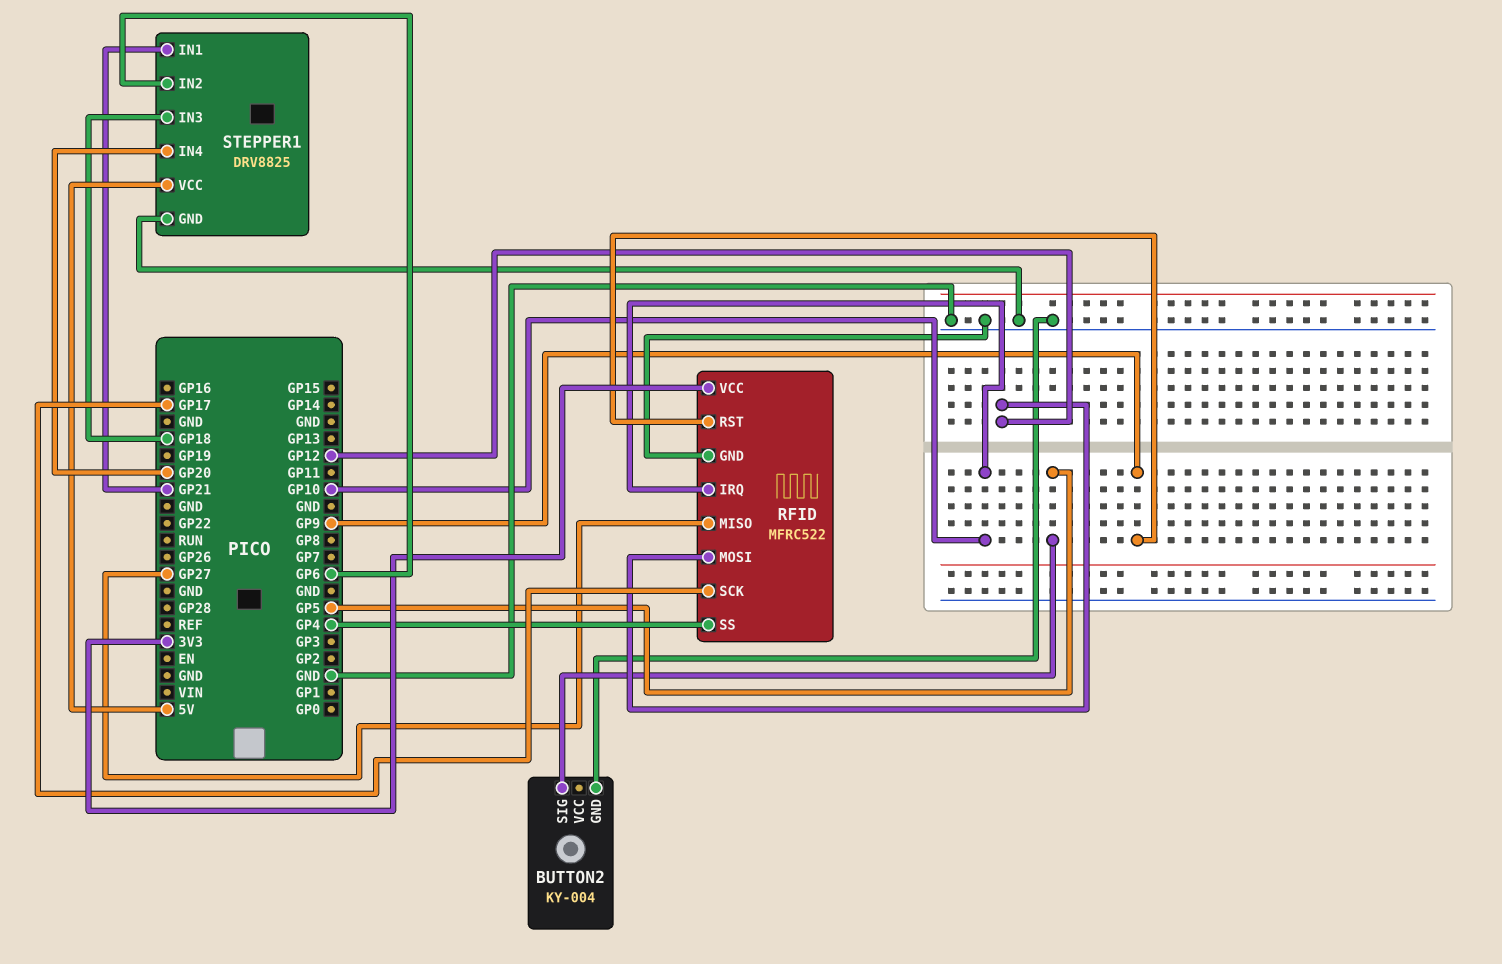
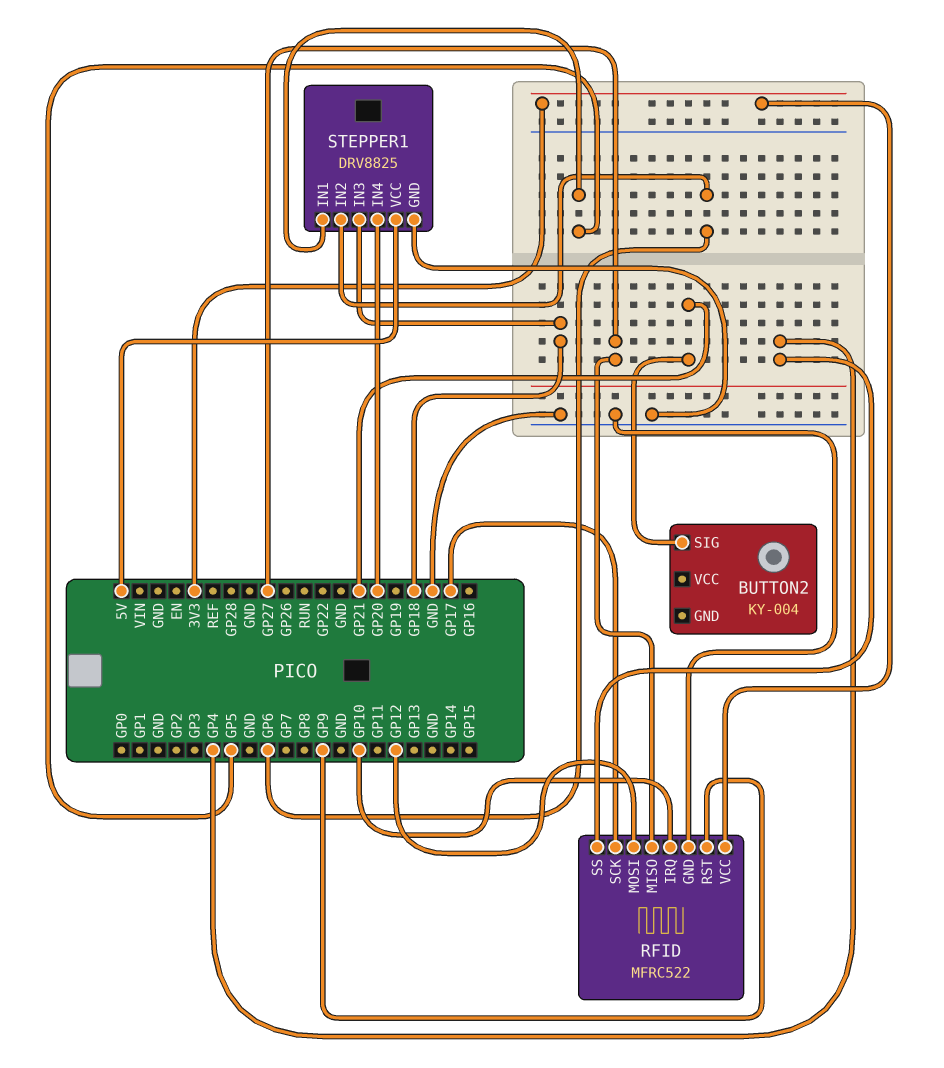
BUTTON2 pin GND: GND -> none
BUTTON2 pin SIG: GP5 -> GP21
STEPPER1 pin IN1: GP21 -> GP5

